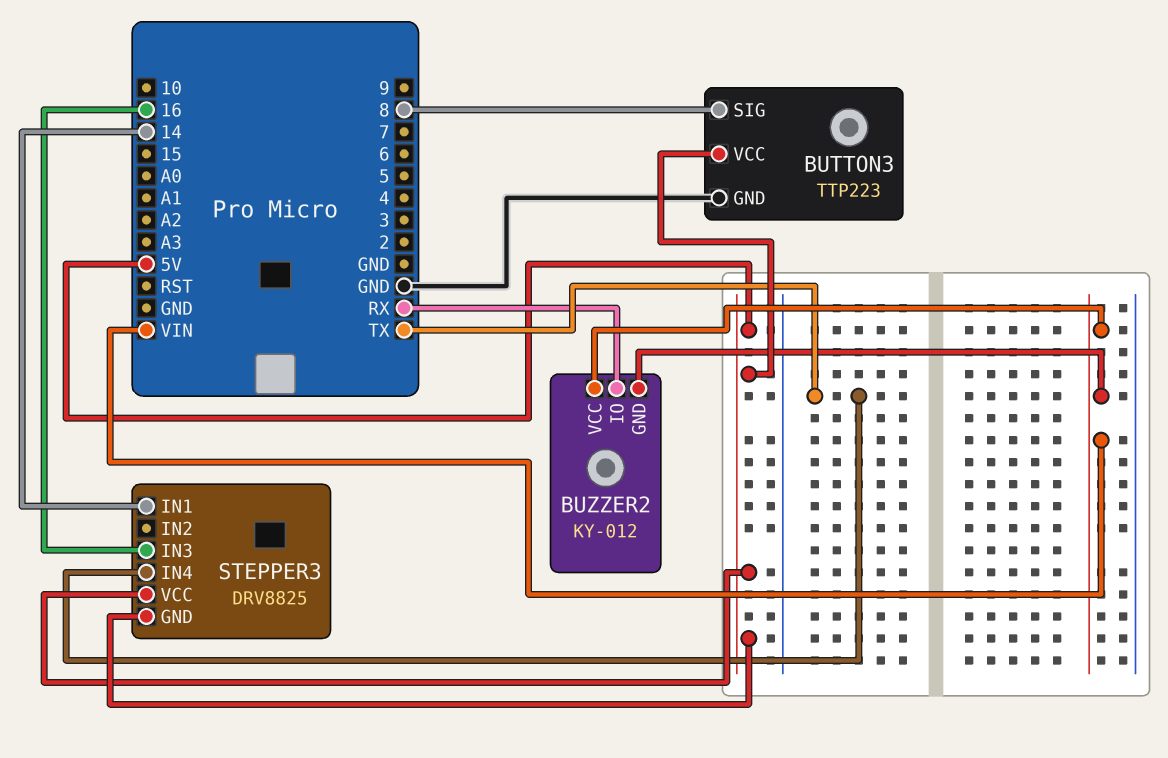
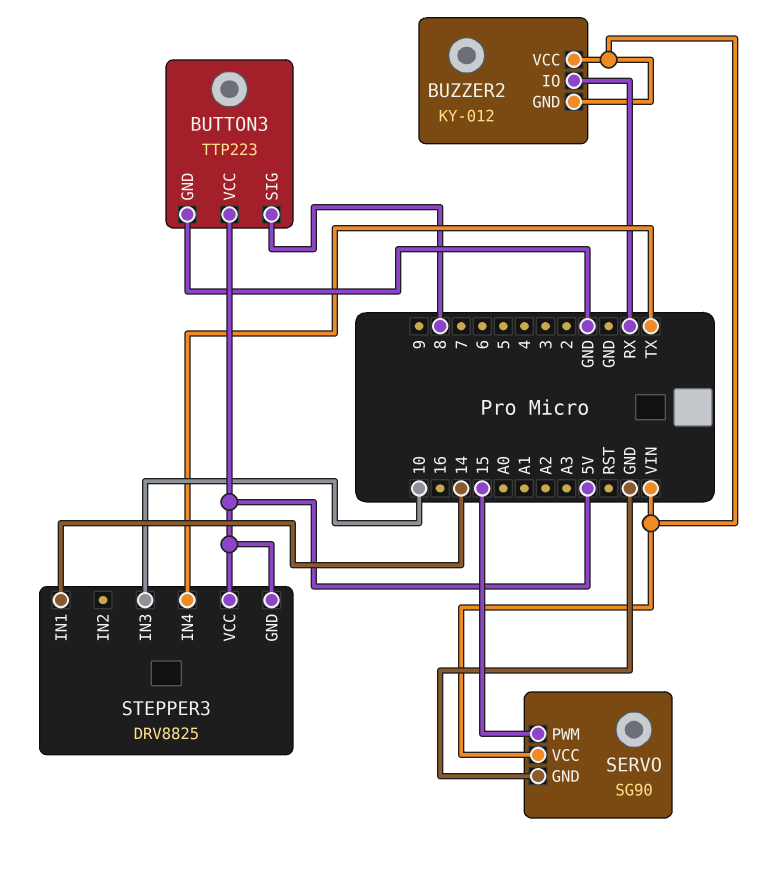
SERVO: none -> SG90
SERVO pin GND: none -> GND
SERVO pin PWM: none -> 15
SERVO pin VCC: none -> VIN
STEPPER3 pin IN3: 16 -> 10

